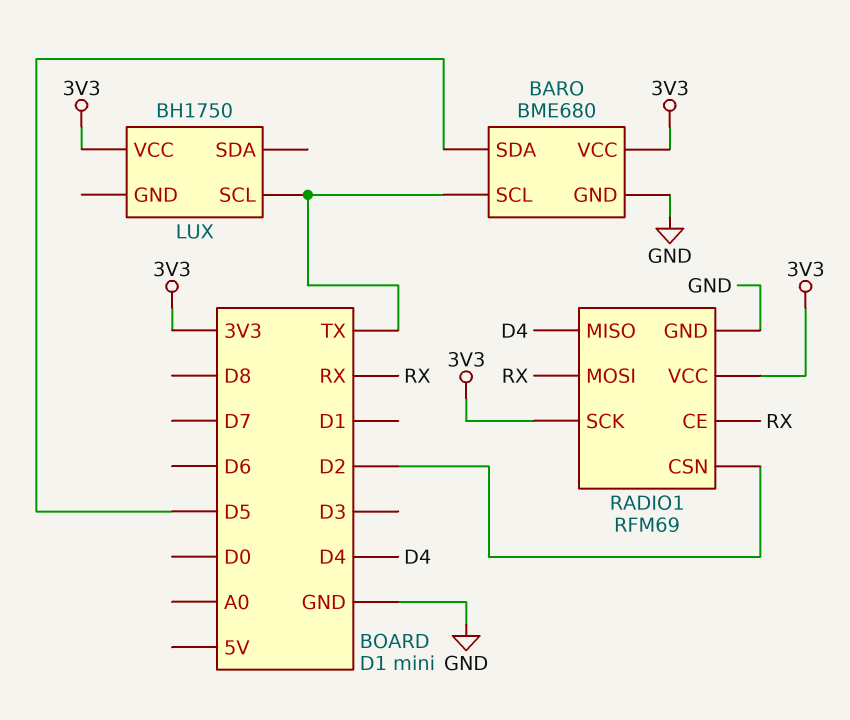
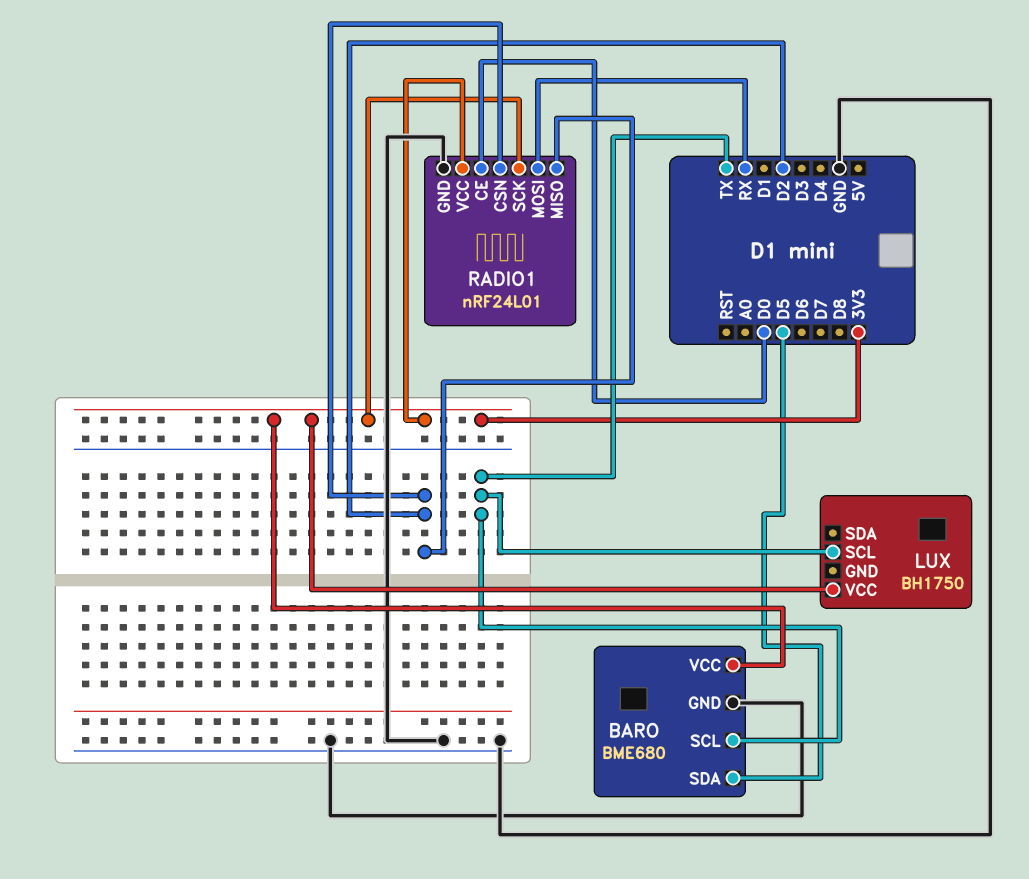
RADIO1: RFM69 -> nRF24L01
RADIO1 pin CE: RX -> D0
RADIO1 pin MISO: D4 -> D2

